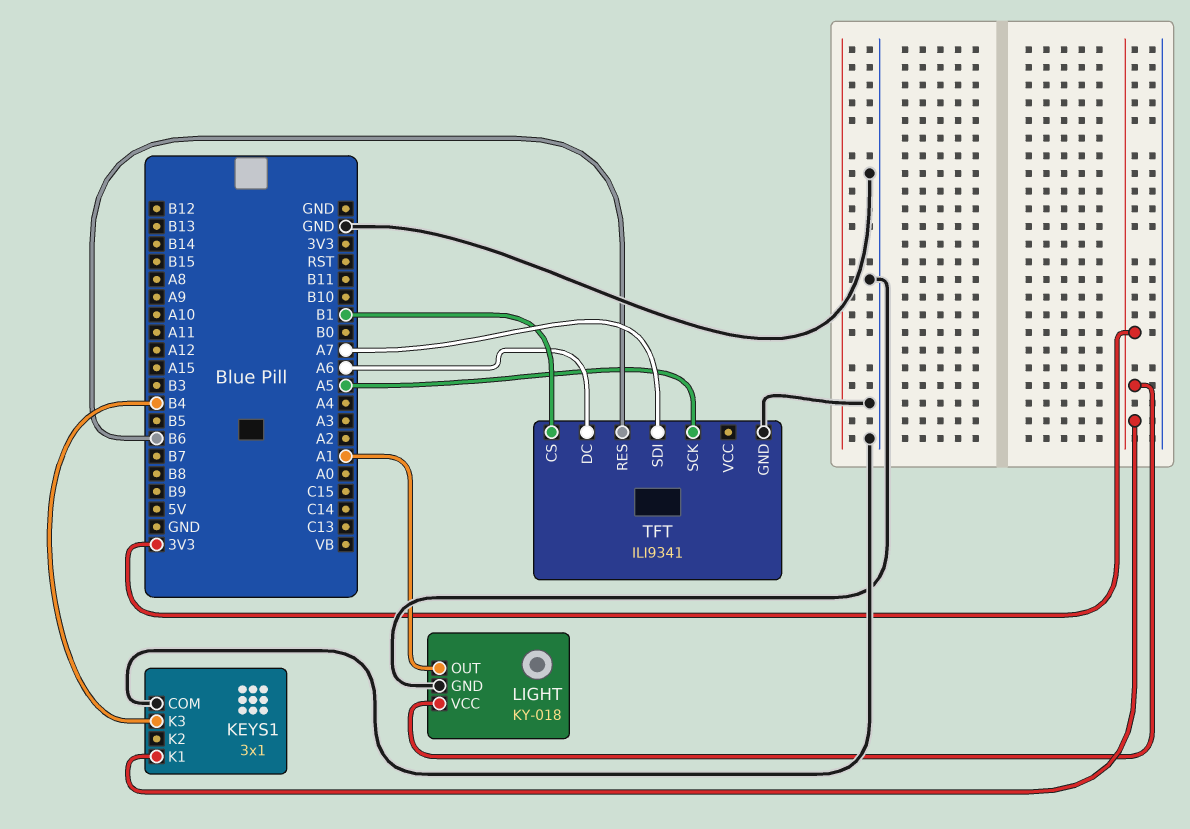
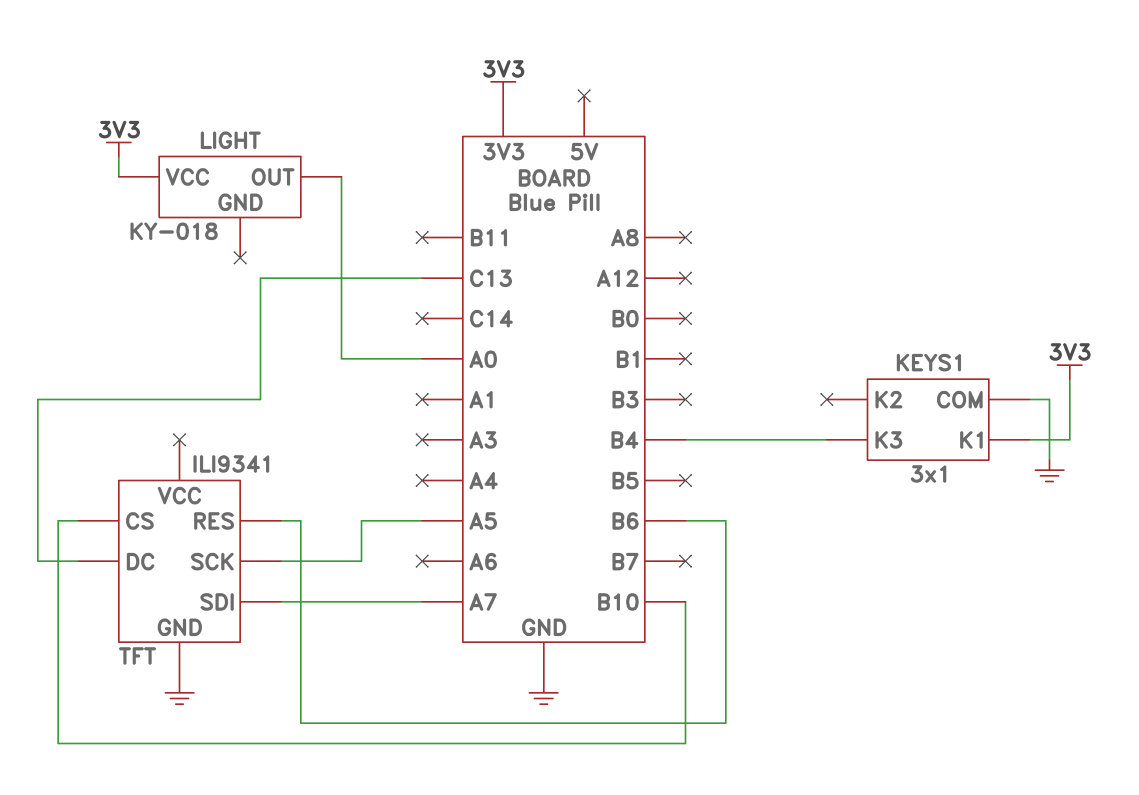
LIGHT pin GND: GND -> none
LIGHT pin OUT: A1 -> A0
TFT pin CS: B1 -> B10
TFT pin DC: A6 -> C13

